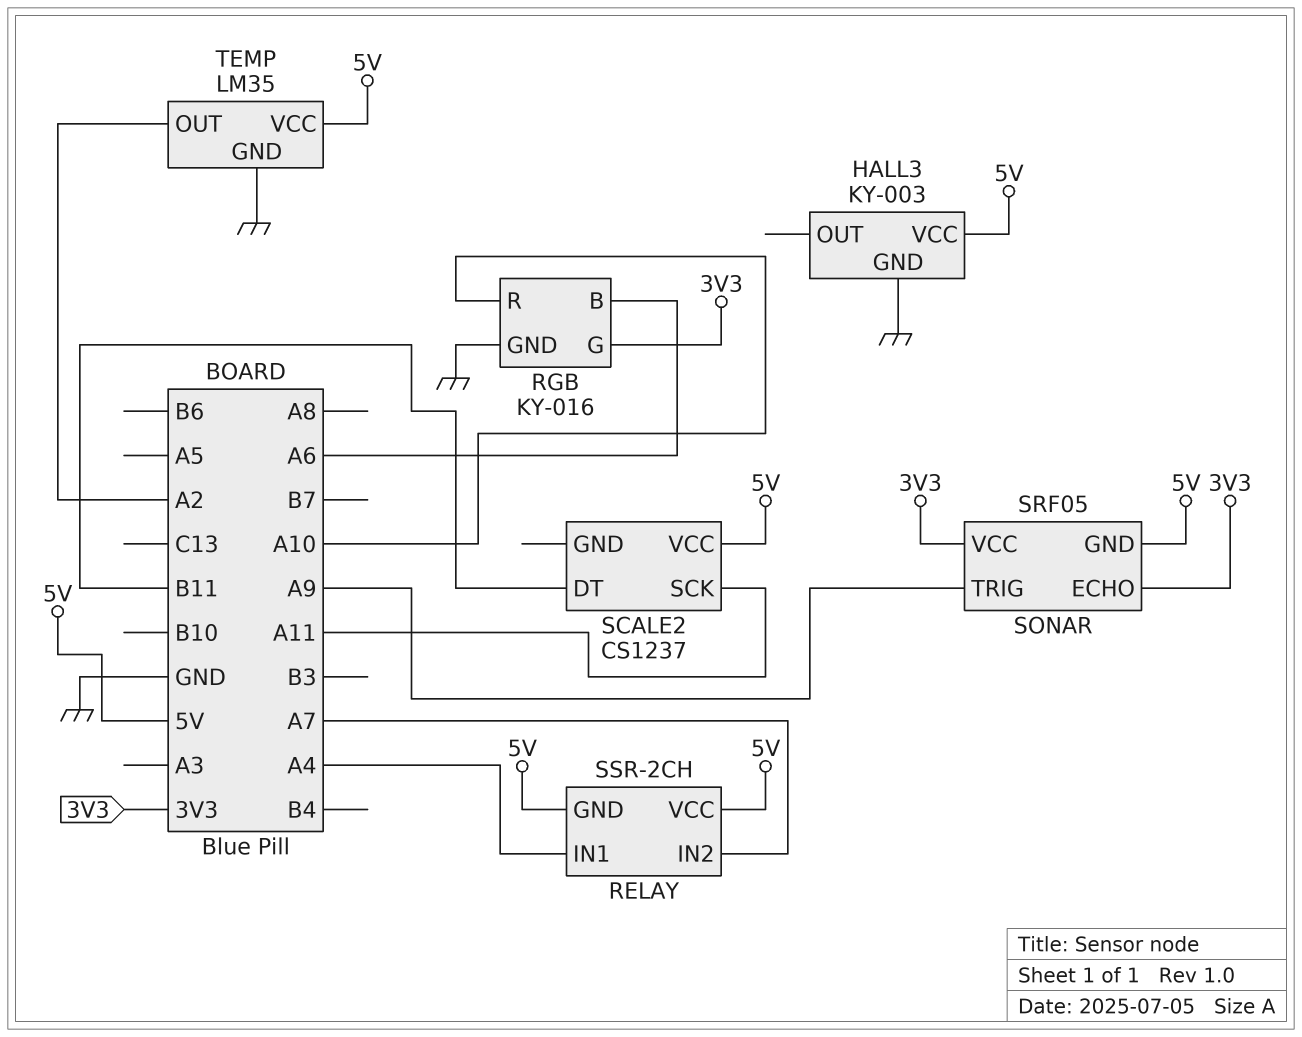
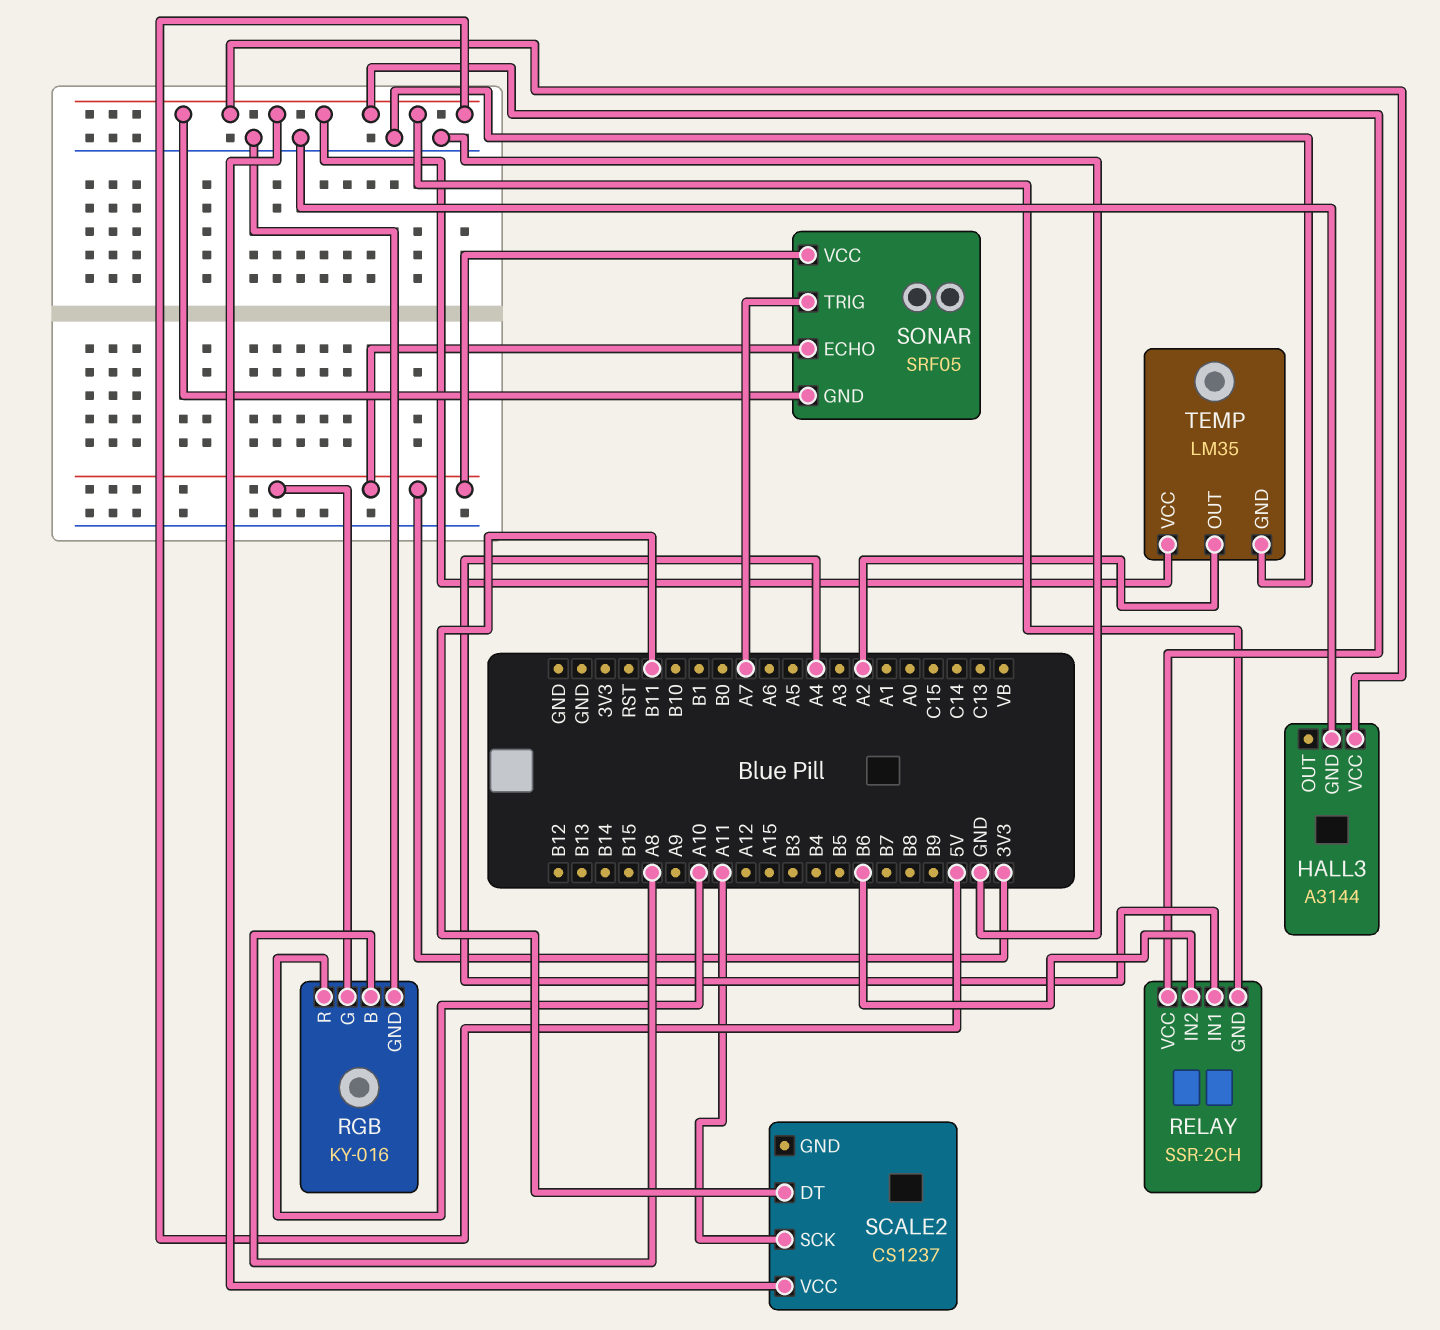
HALL3: KY-003 -> A3144
RELAY pin IN2: A7 -> B6
RGB pin B: A6 -> A8
SONAR pin TRIG: A9 -> A7

